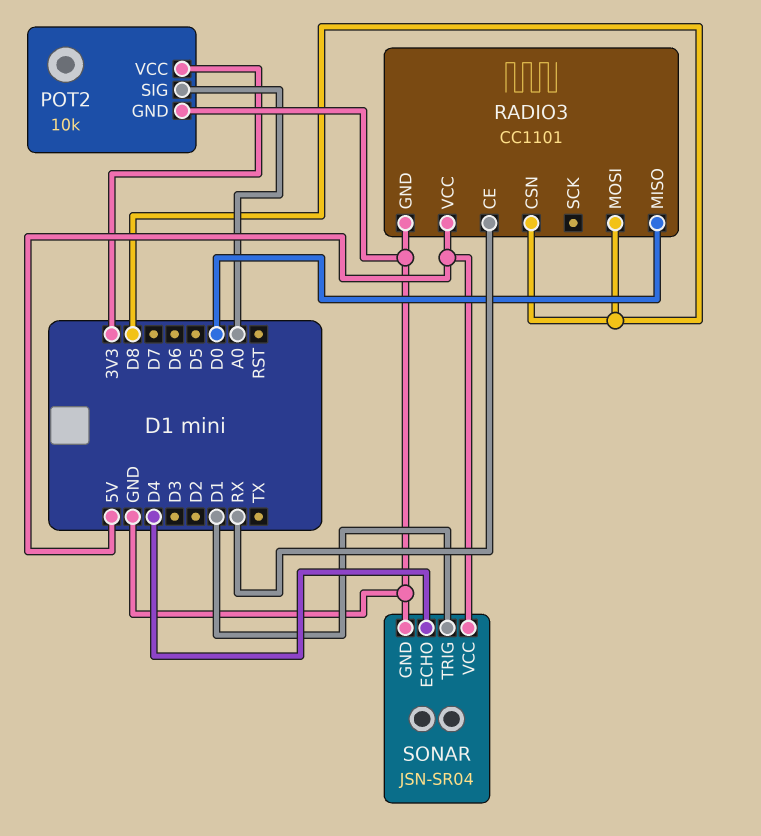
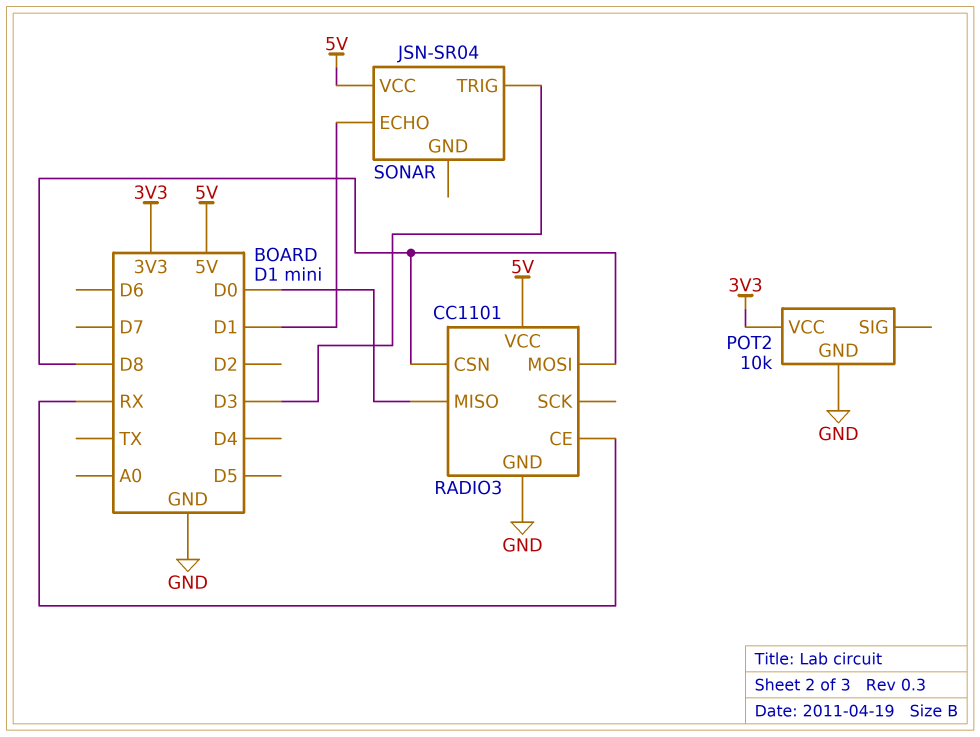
POT2 pin SIG: A0 -> none
SONAR pin ECHO: D4 -> D1
SONAR pin GND: GND -> none
SONAR pin TRIG: D1 -> D3

